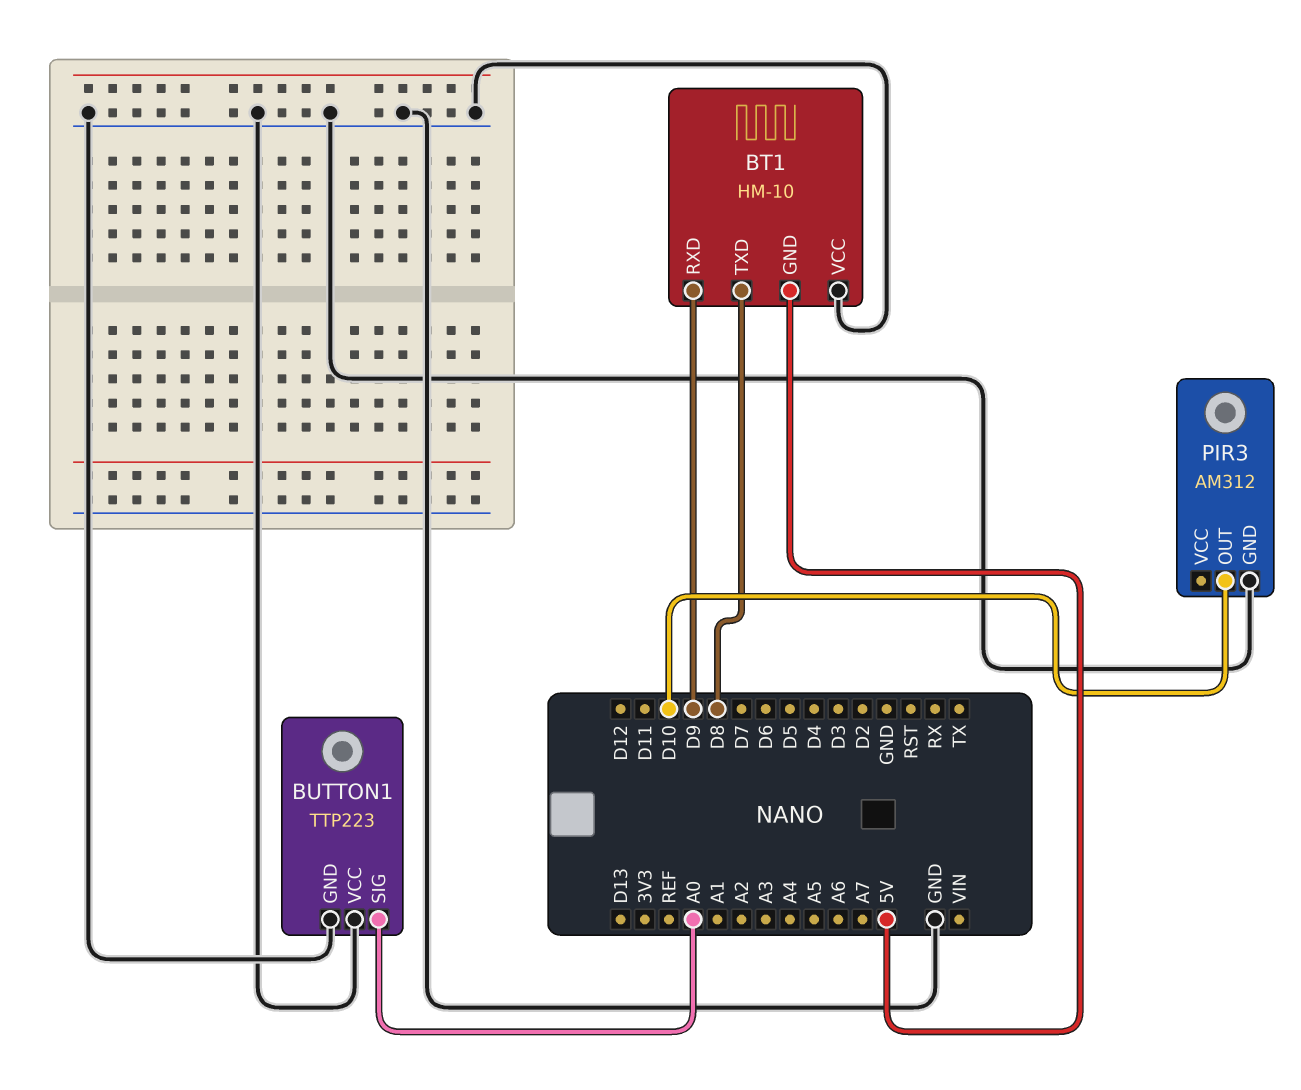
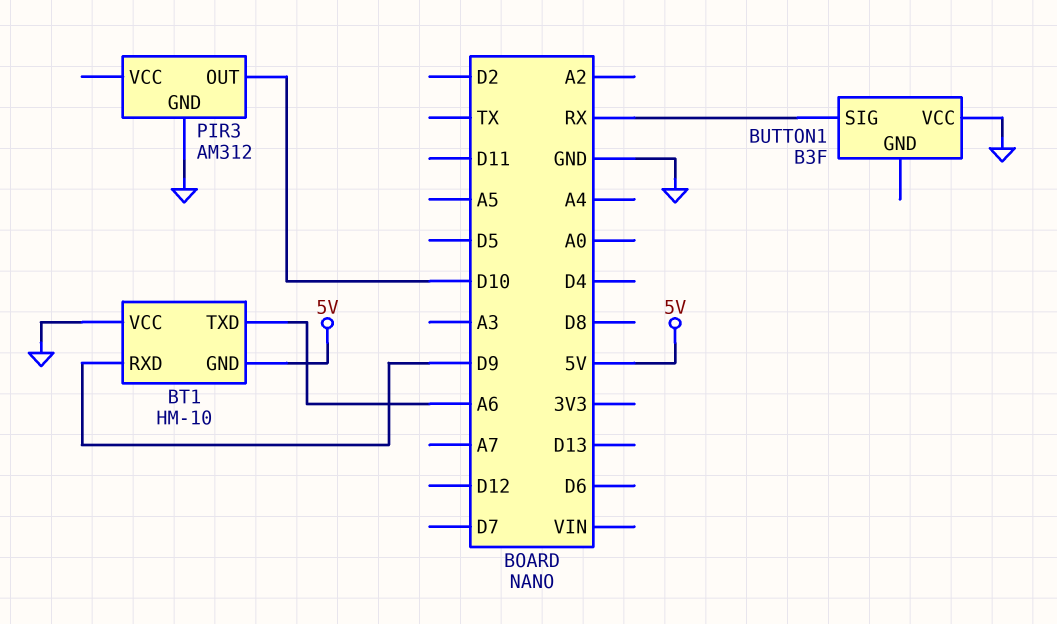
BT1 pin TXD: D8 -> A6
BUTTON1: TTP223 -> B3F
BUTTON1 pin GND: GND -> none
BUTTON1 pin SIG: A0 -> RX

